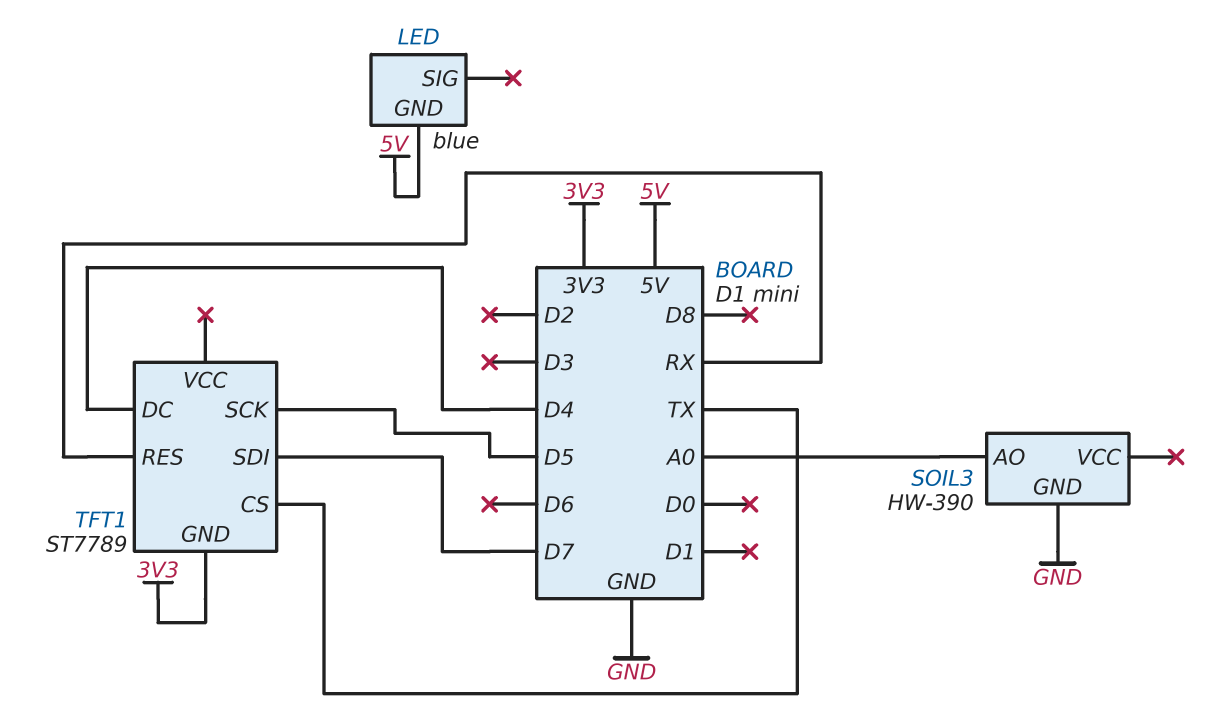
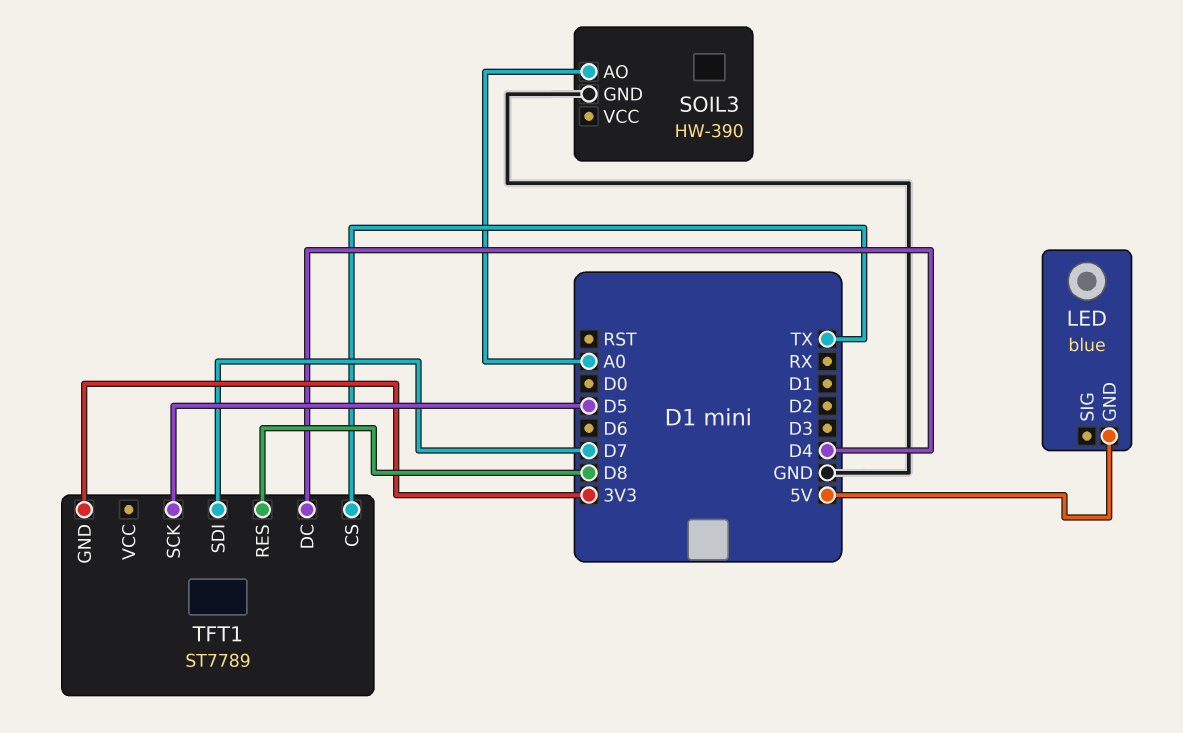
TFT1 pin RES: RX -> D8

